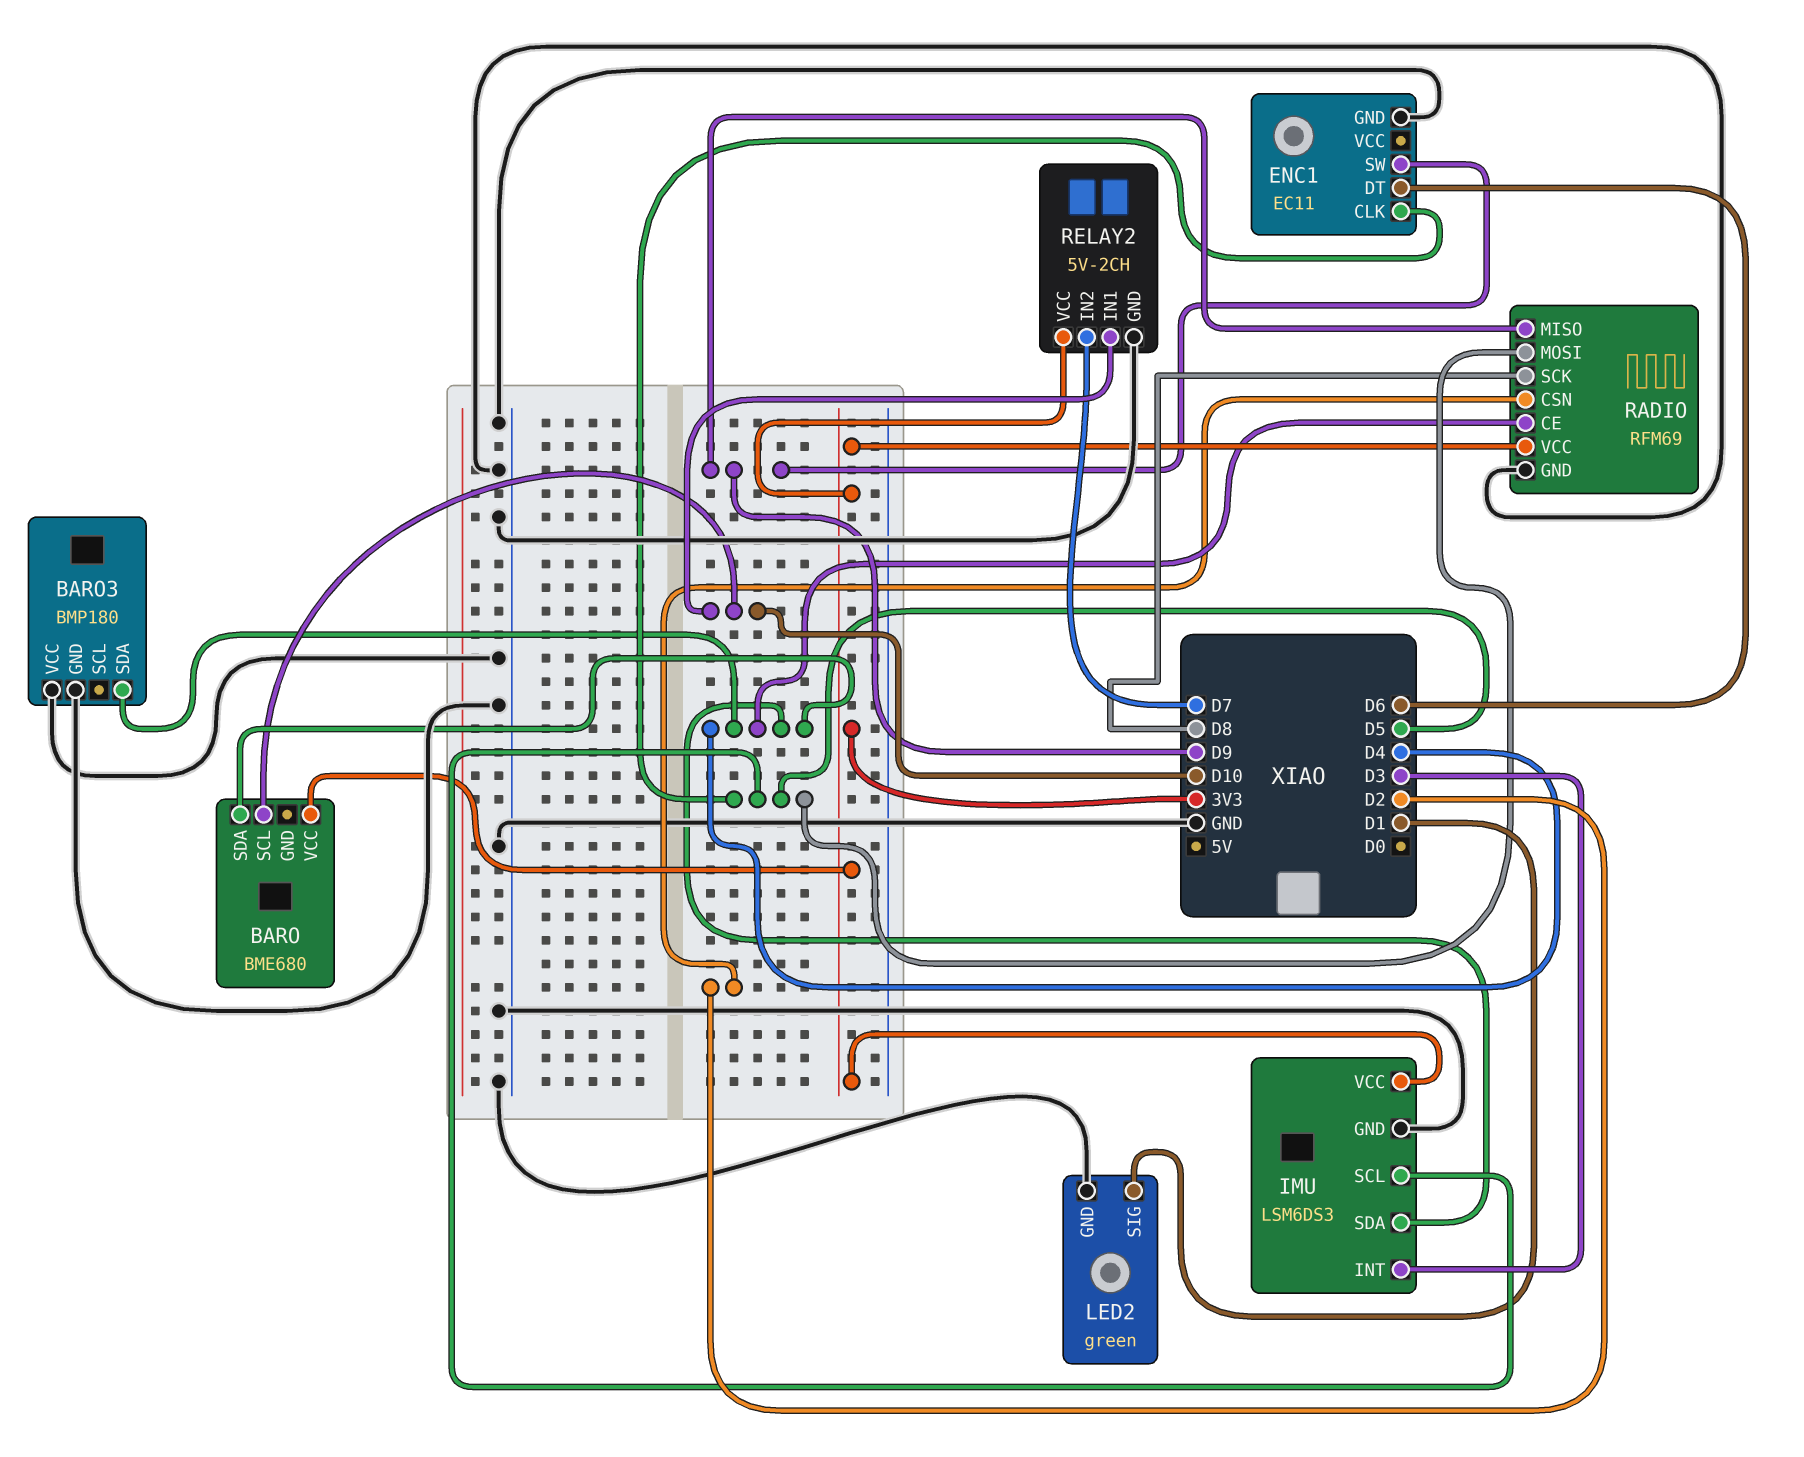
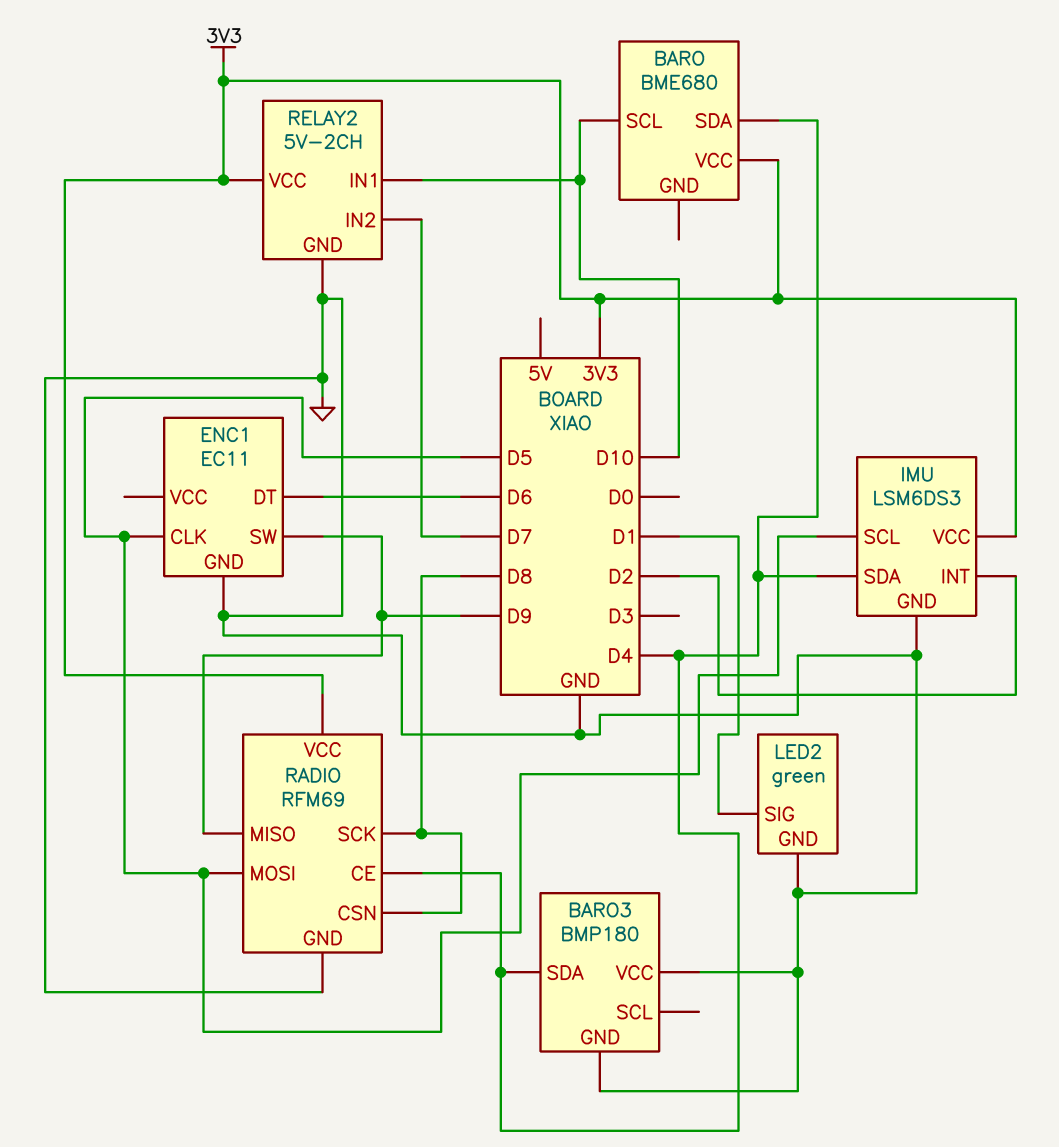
IMU pin INT: D3 -> D2
RADIO pin CSN: D2 -> D8

